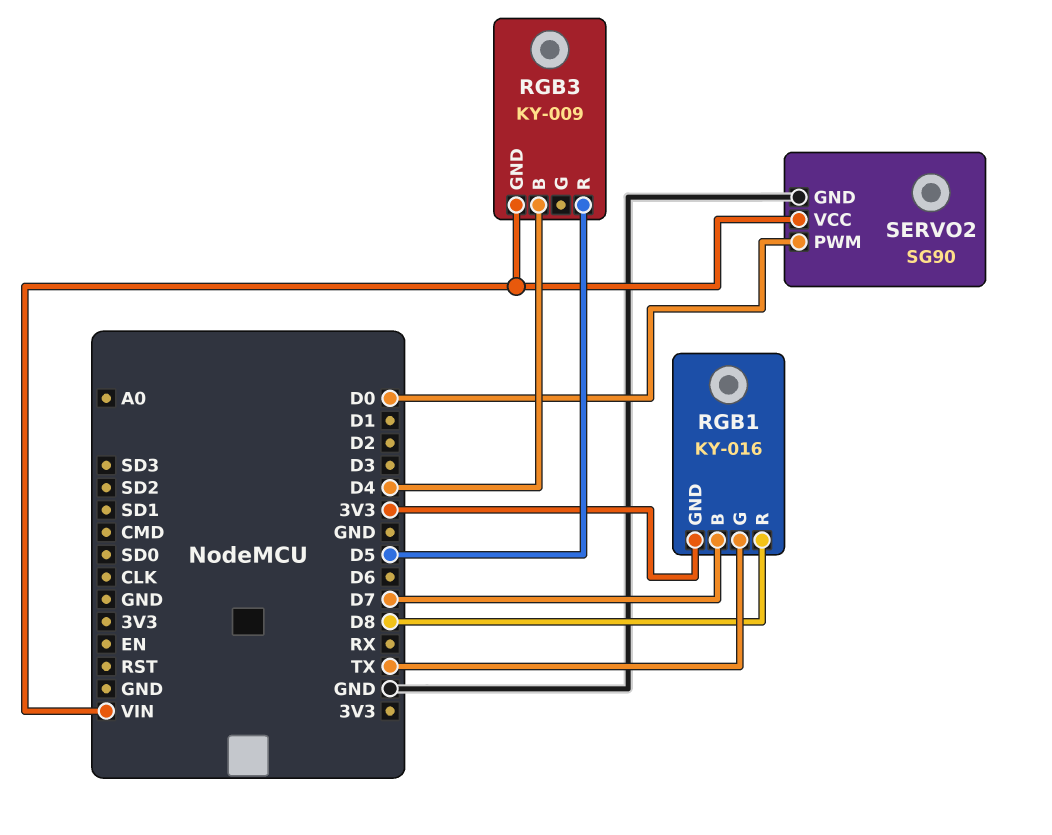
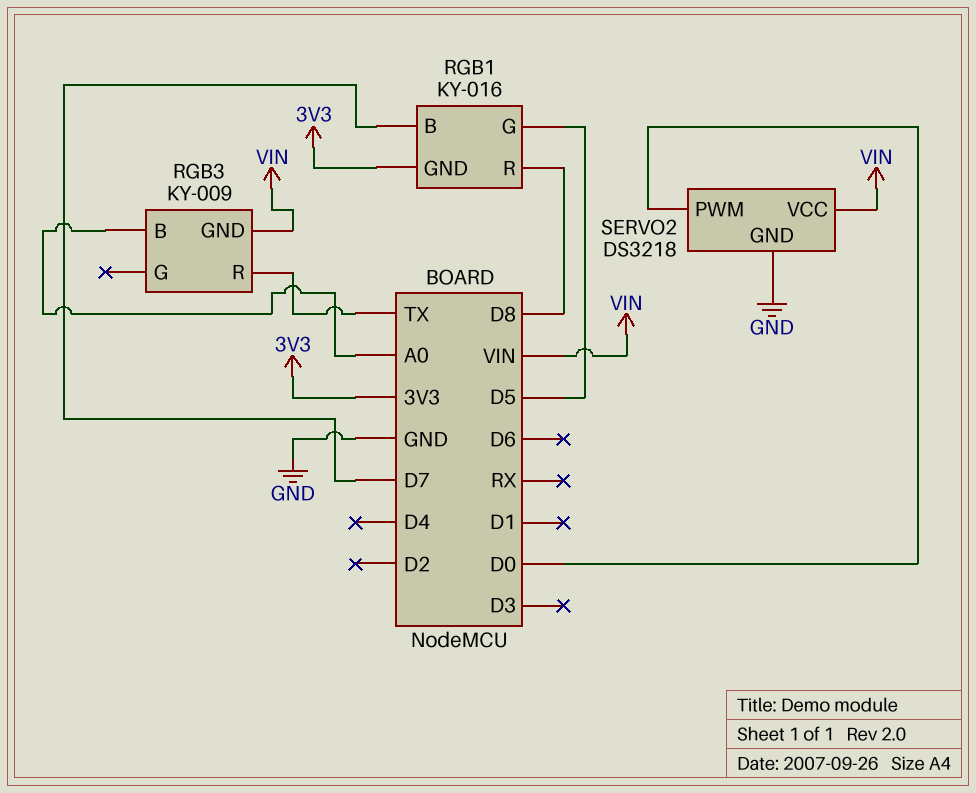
RGB1 pin G: TX -> D5
RGB3 pin B: D4 -> A0
RGB3 pin R: D5 -> TX
SERVO2: SG90 -> DS3218

